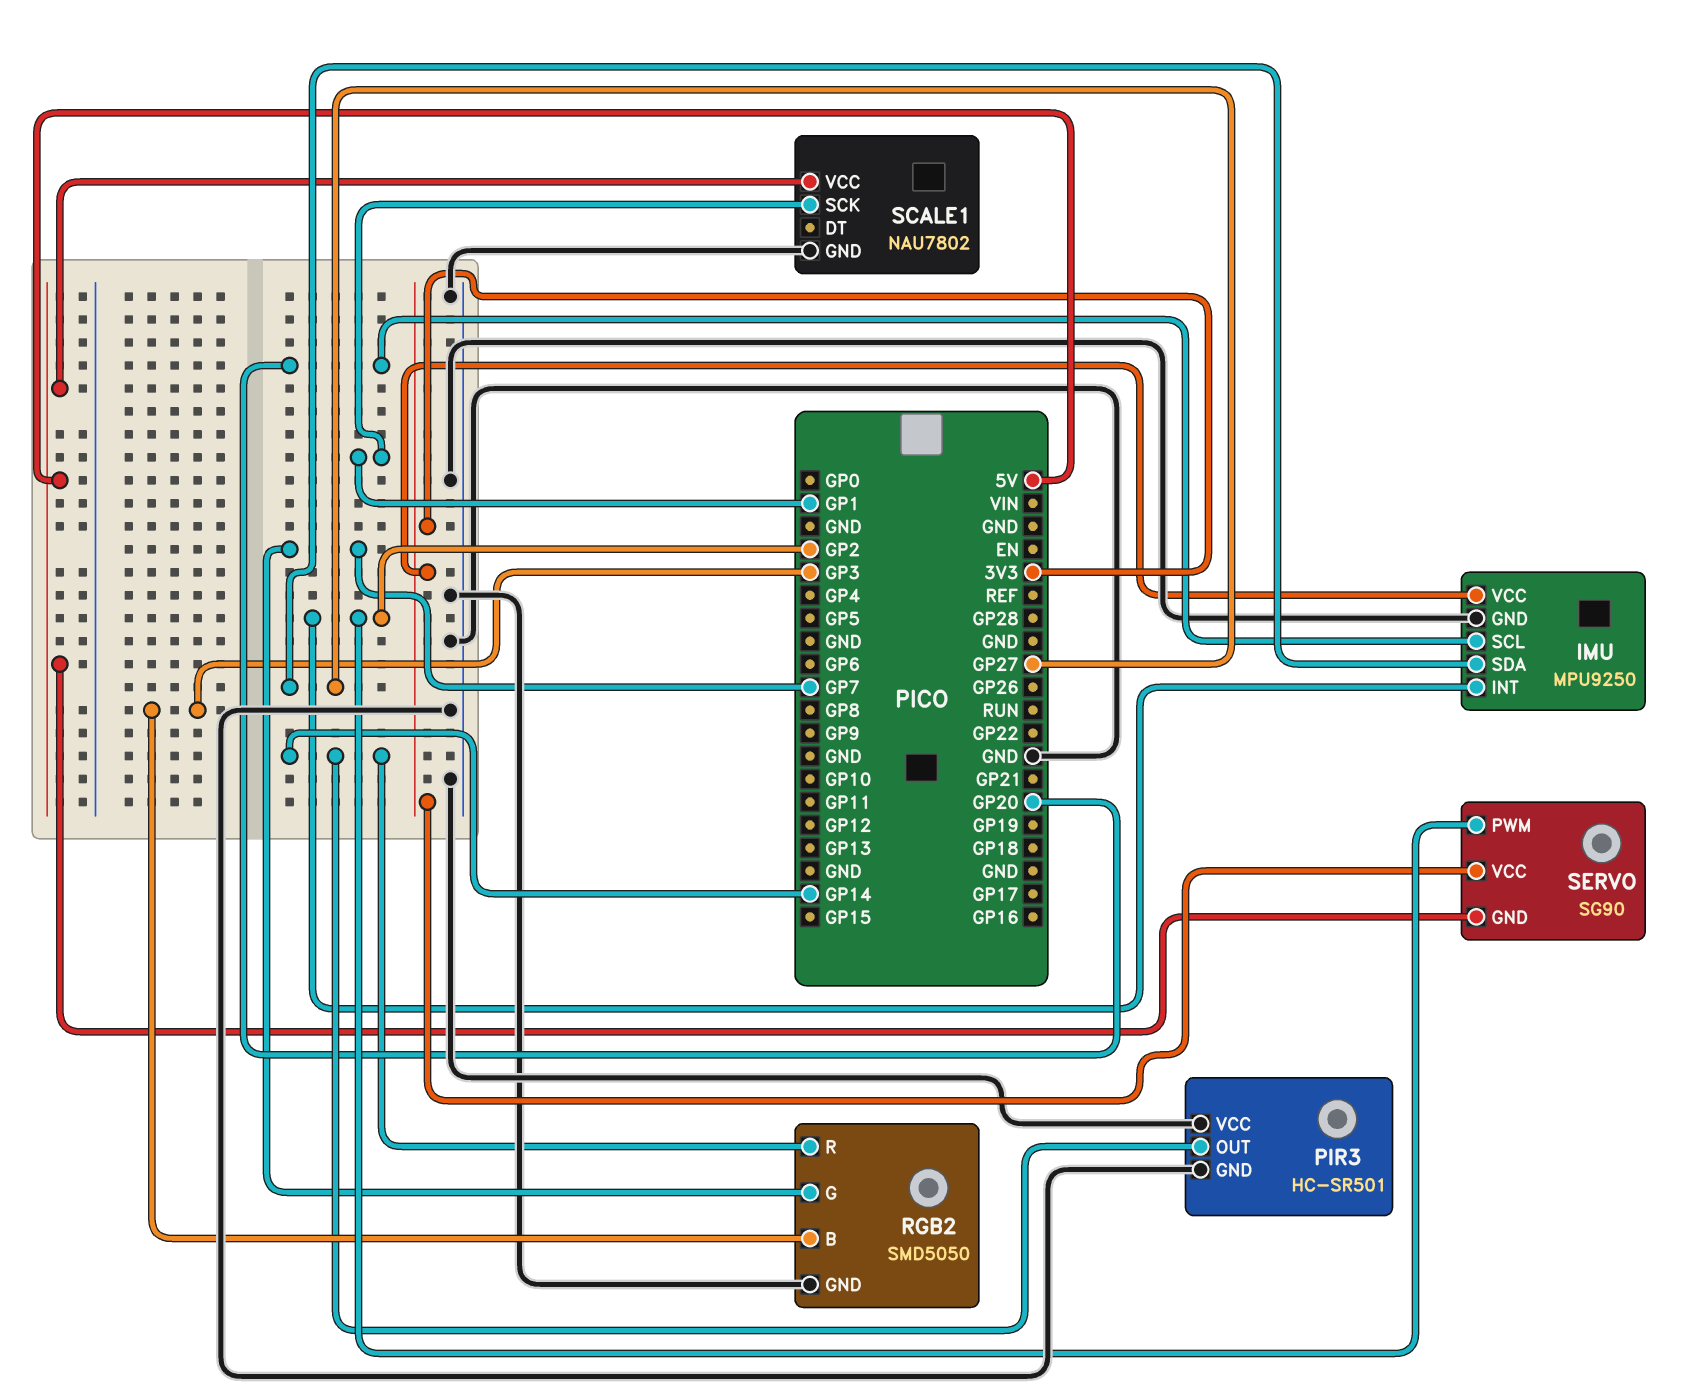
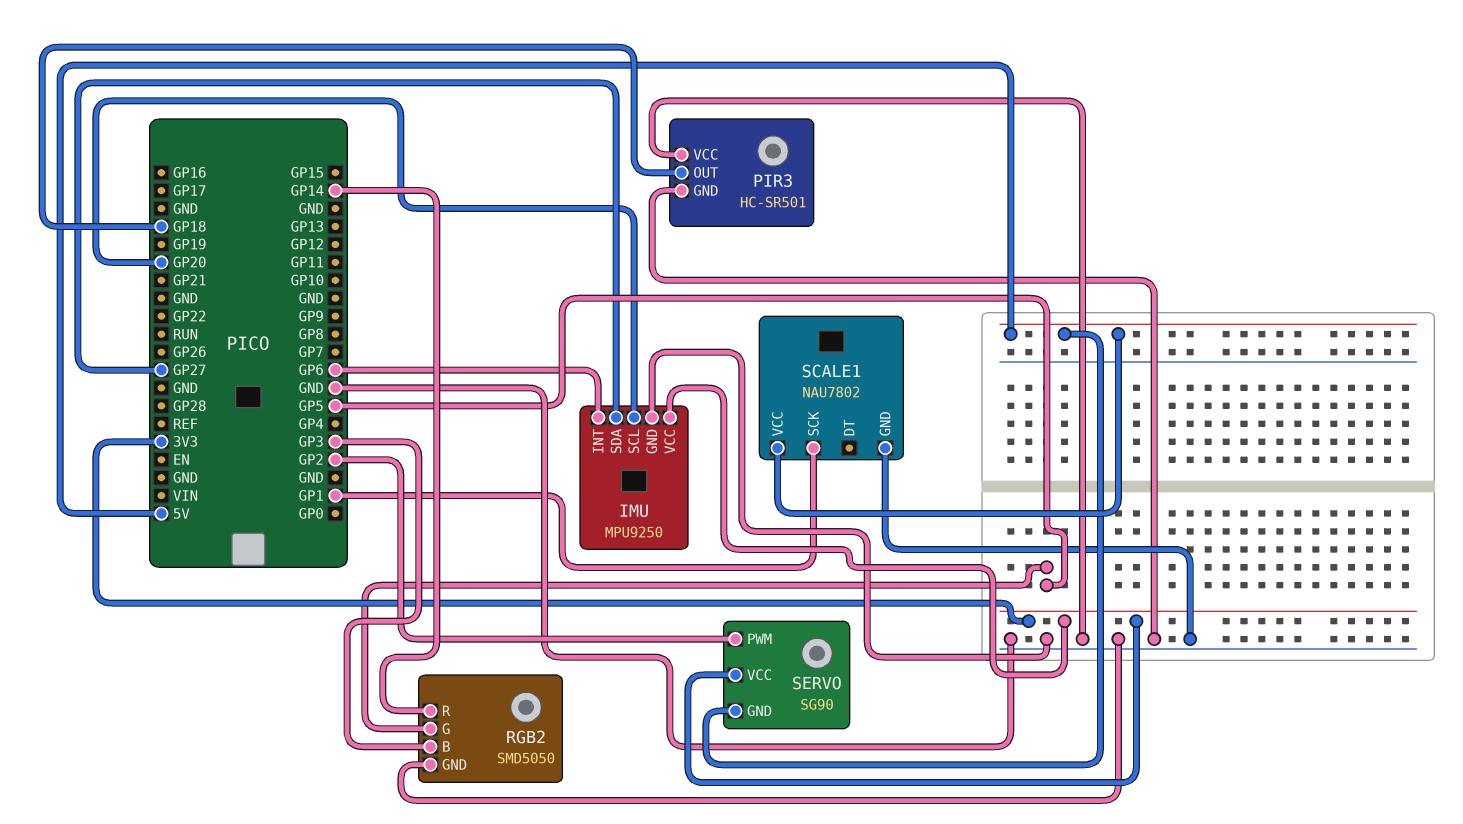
IMU pin INT: GP2 -> GP6
PIR3 pin OUT: GP14 -> GP18
RGB2 pin G: GP7 -> GP5

